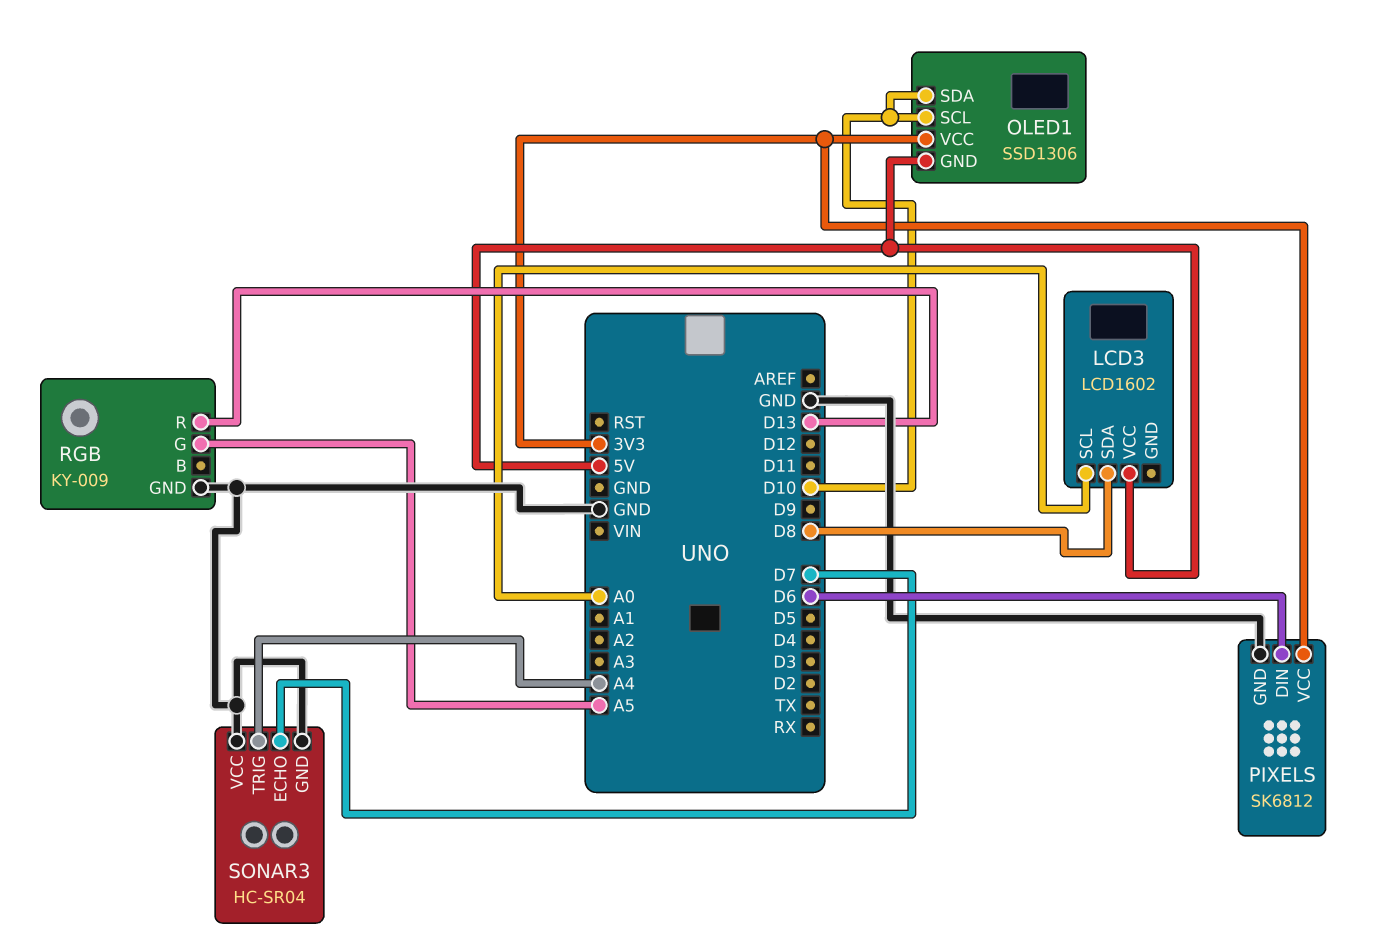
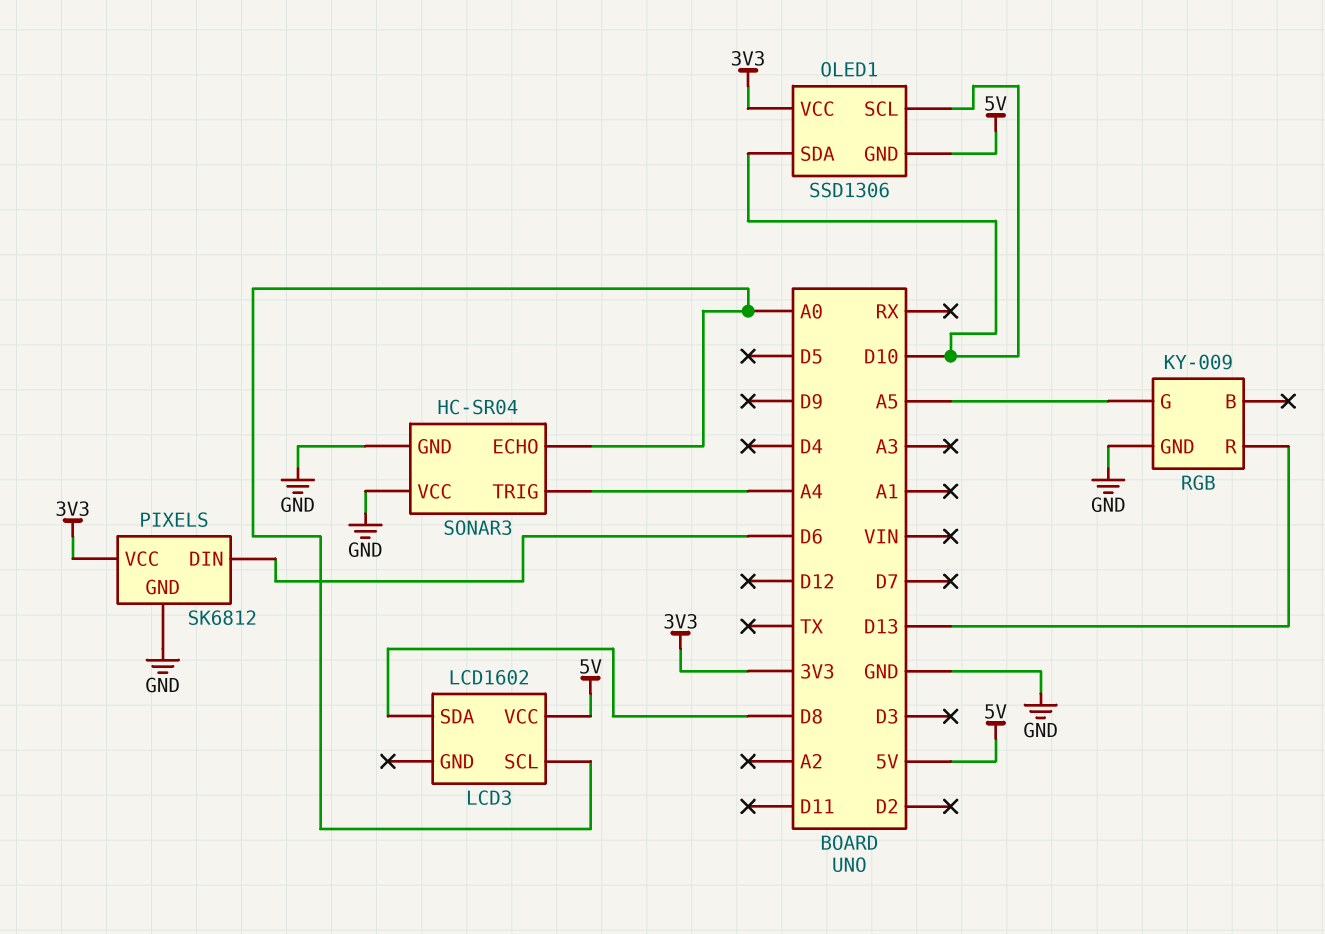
SONAR3 pin ECHO: D7 -> A0

